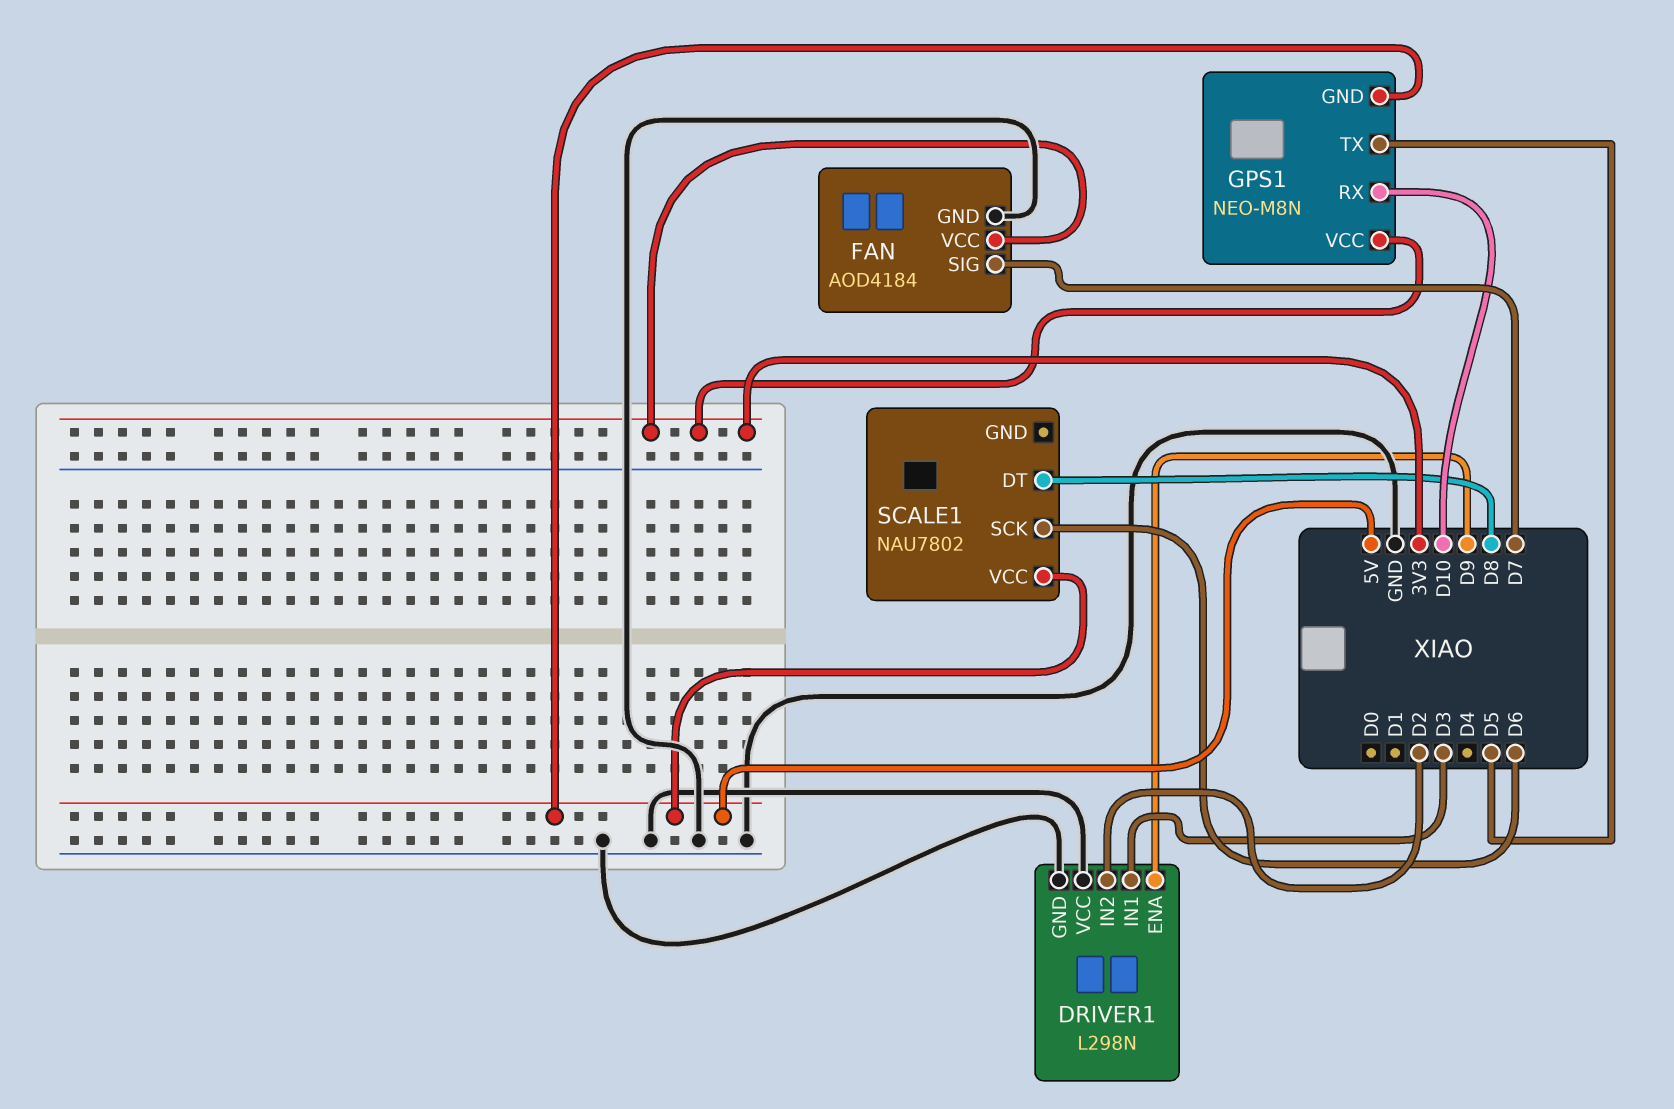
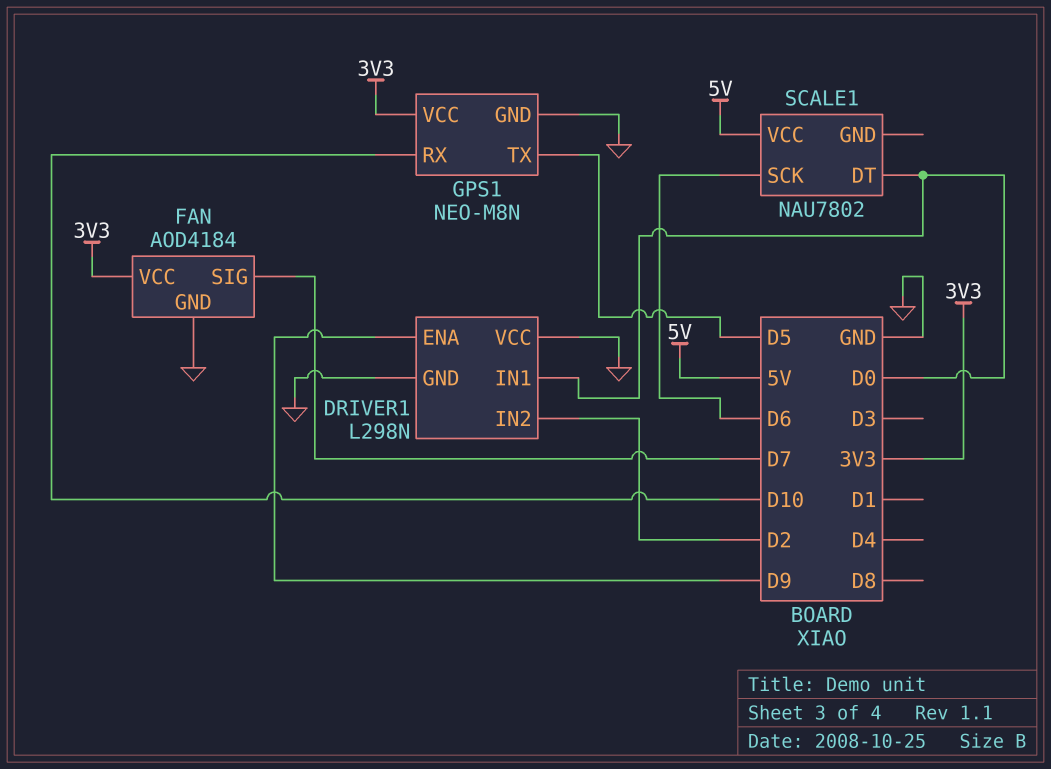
DRIVER1 pin IN1: D3 -> D0
GPS1 pin GND: 5V -> GND
SCALE1 pin DT: D8 -> D0

